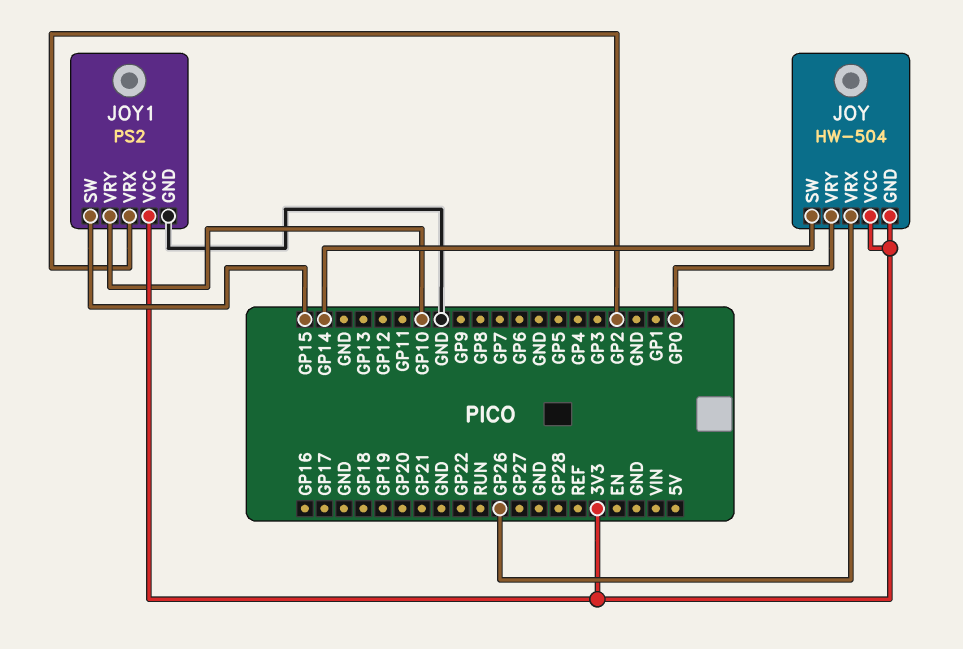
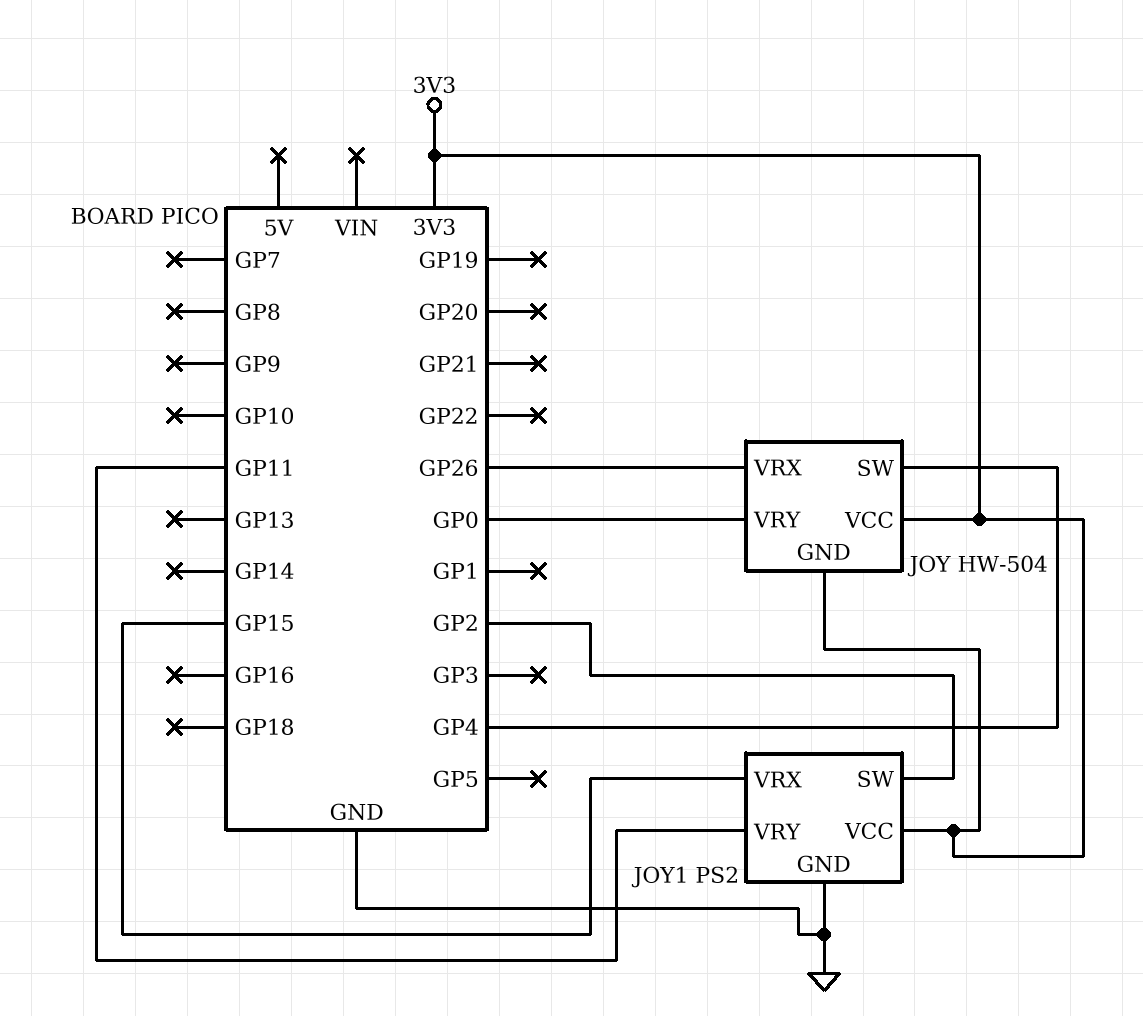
JOY pin SW: GP14 -> GP4
JOY1 pin SW: GP15 -> GP2
JOY1 pin VRX: GP2 -> GP15
JOY1 pin VRY: GP10 -> GP11

